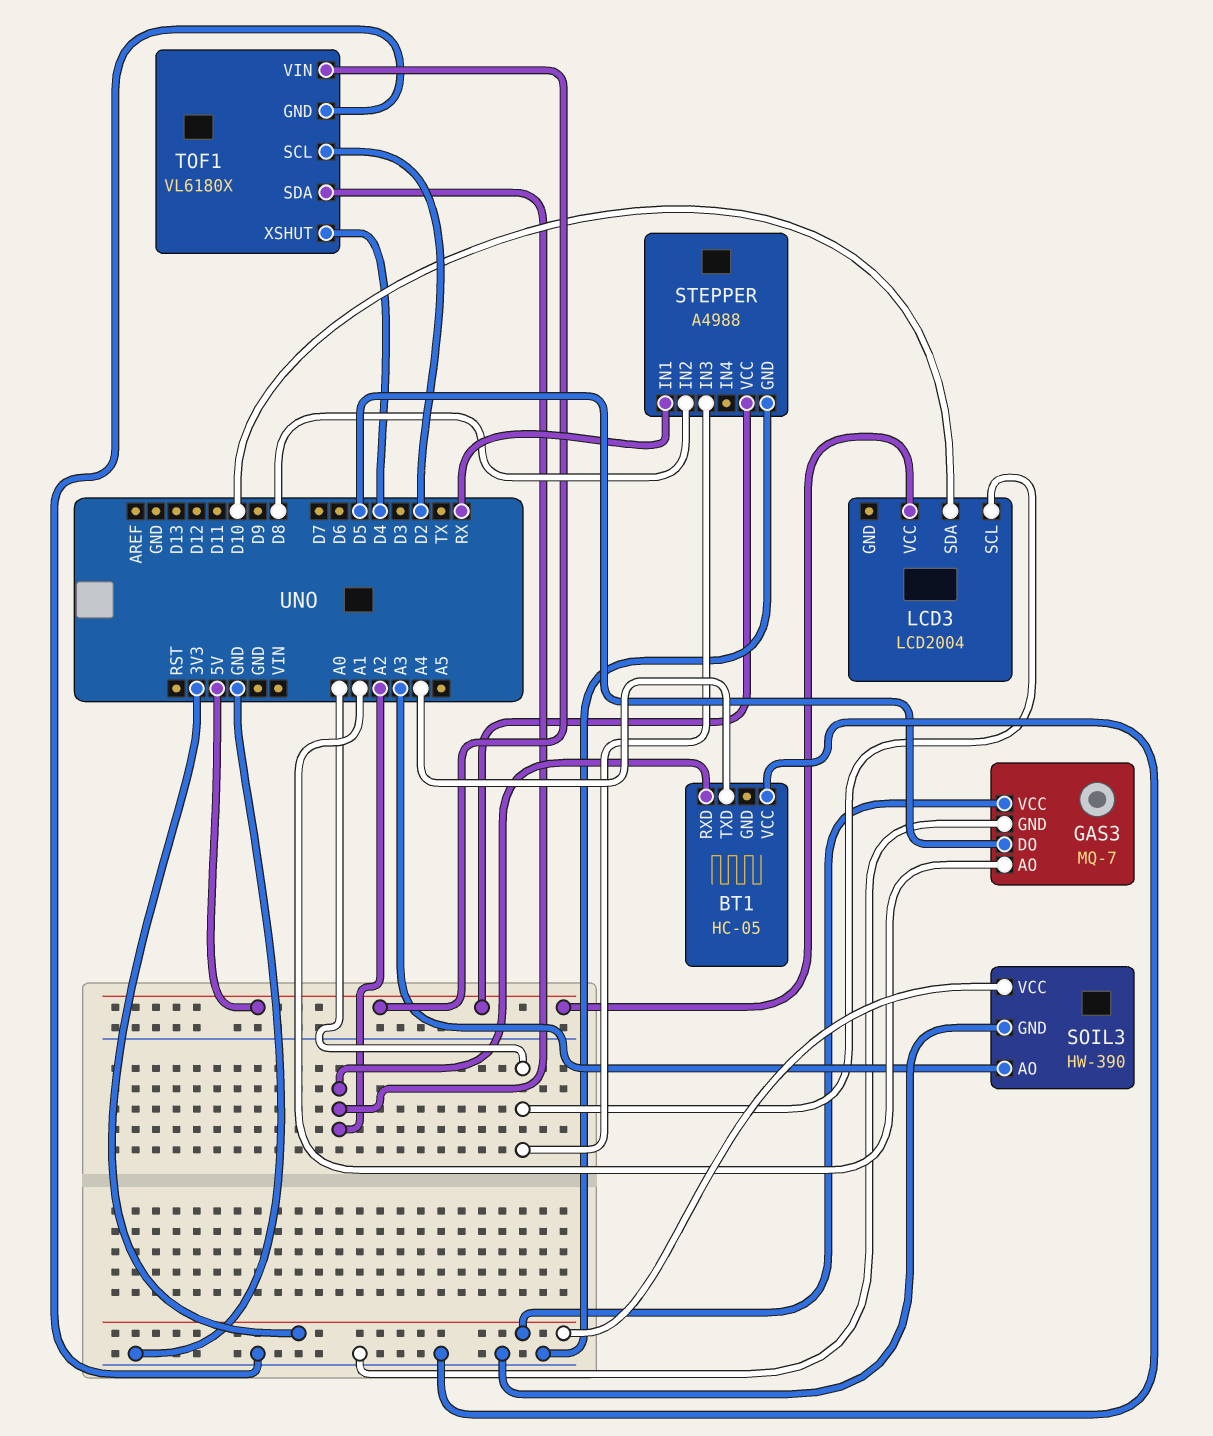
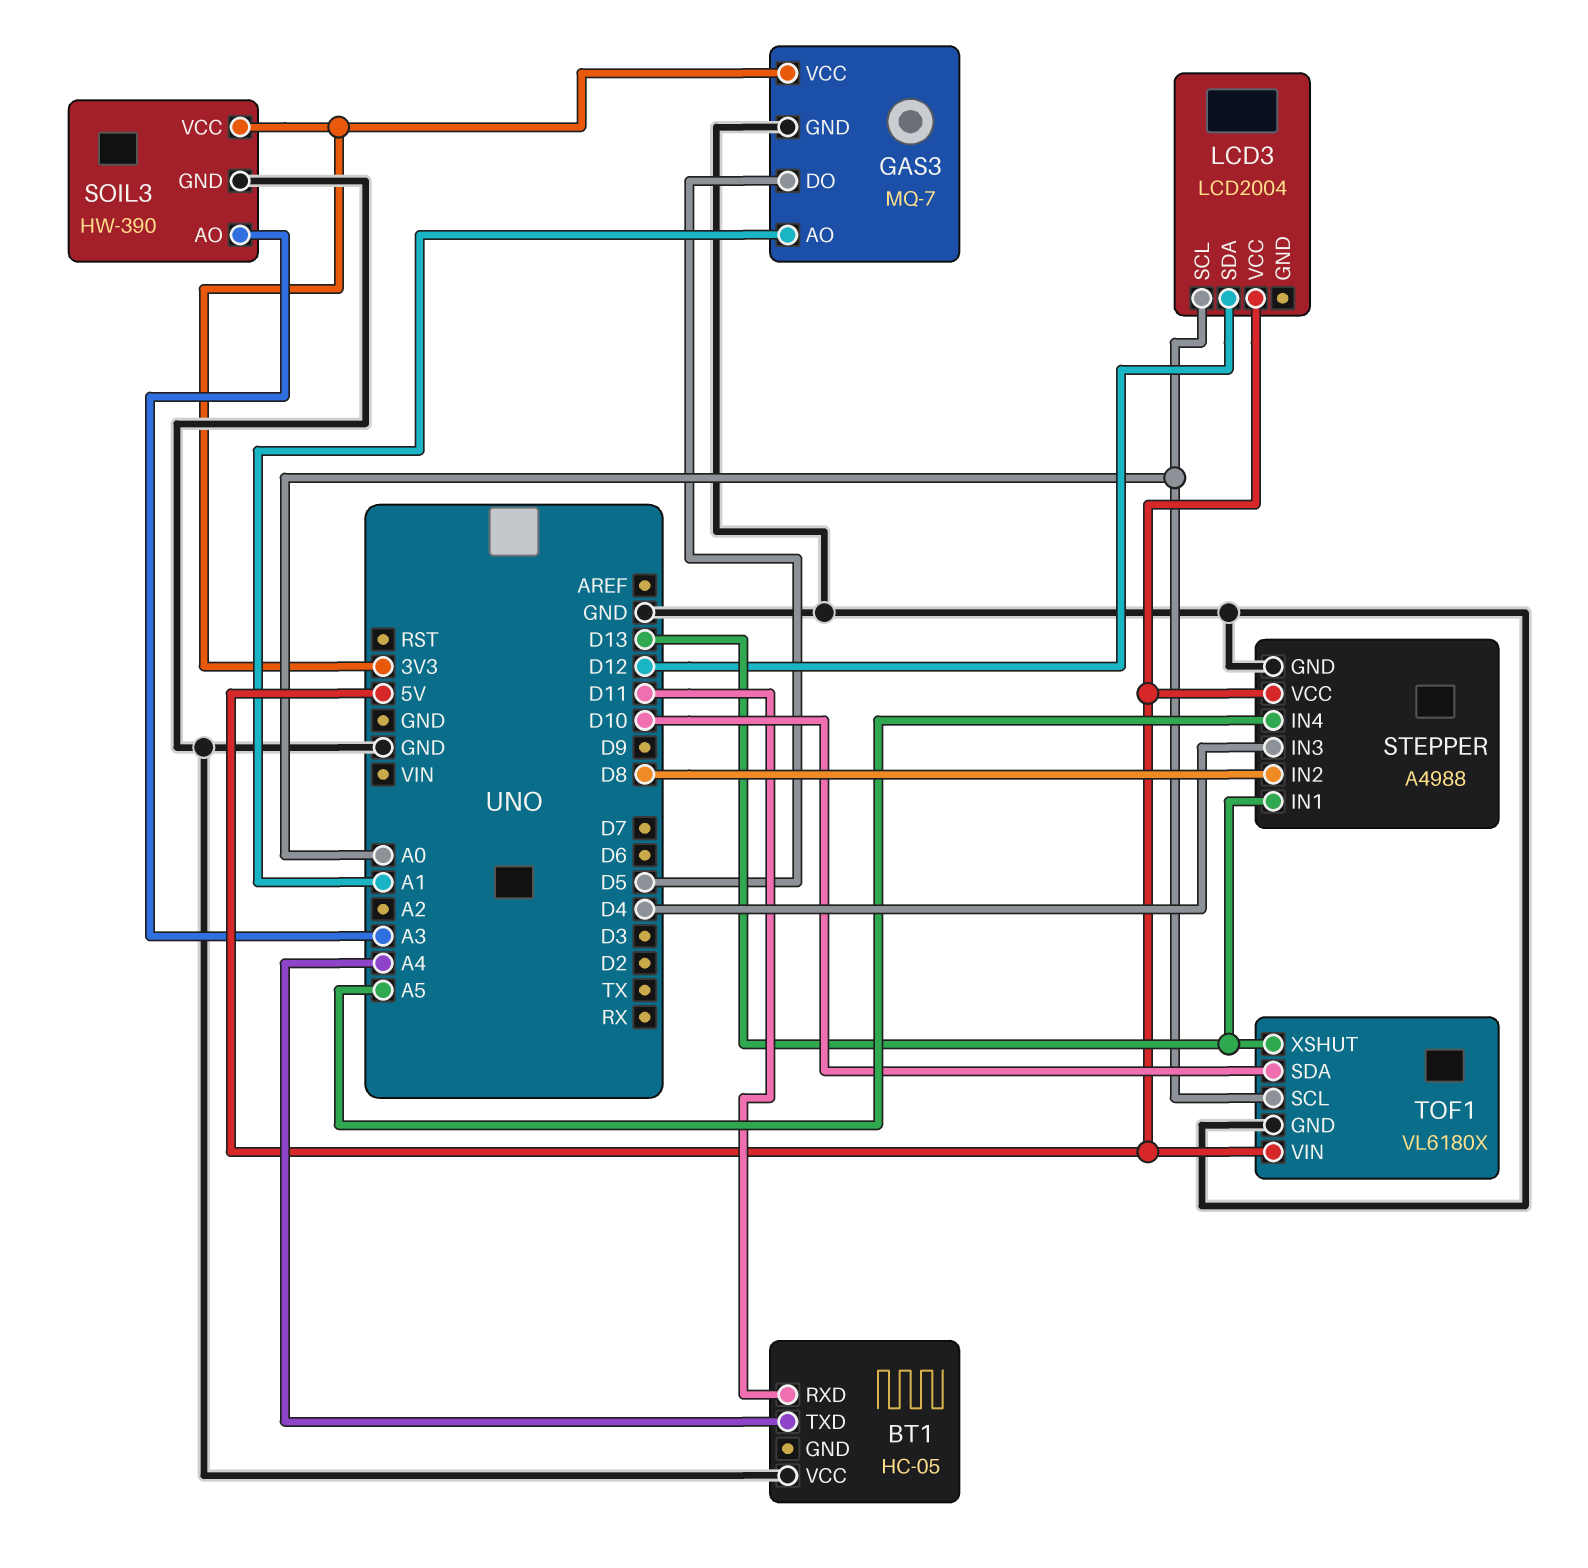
BT1 pin RXD: A2 -> D11
LCD3 pin SDA: D10 -> D12
STEPPER pin IN1: RX -> D13
STEPPER pin IN3: A0 -> D4
STEPPER pin IN4: none -> A5
TOF1 pin SCL: D2 -> A0
TOF1 pin SDA: A2 -> D10
TOF1 pin XSHUT: D4 -> D13

